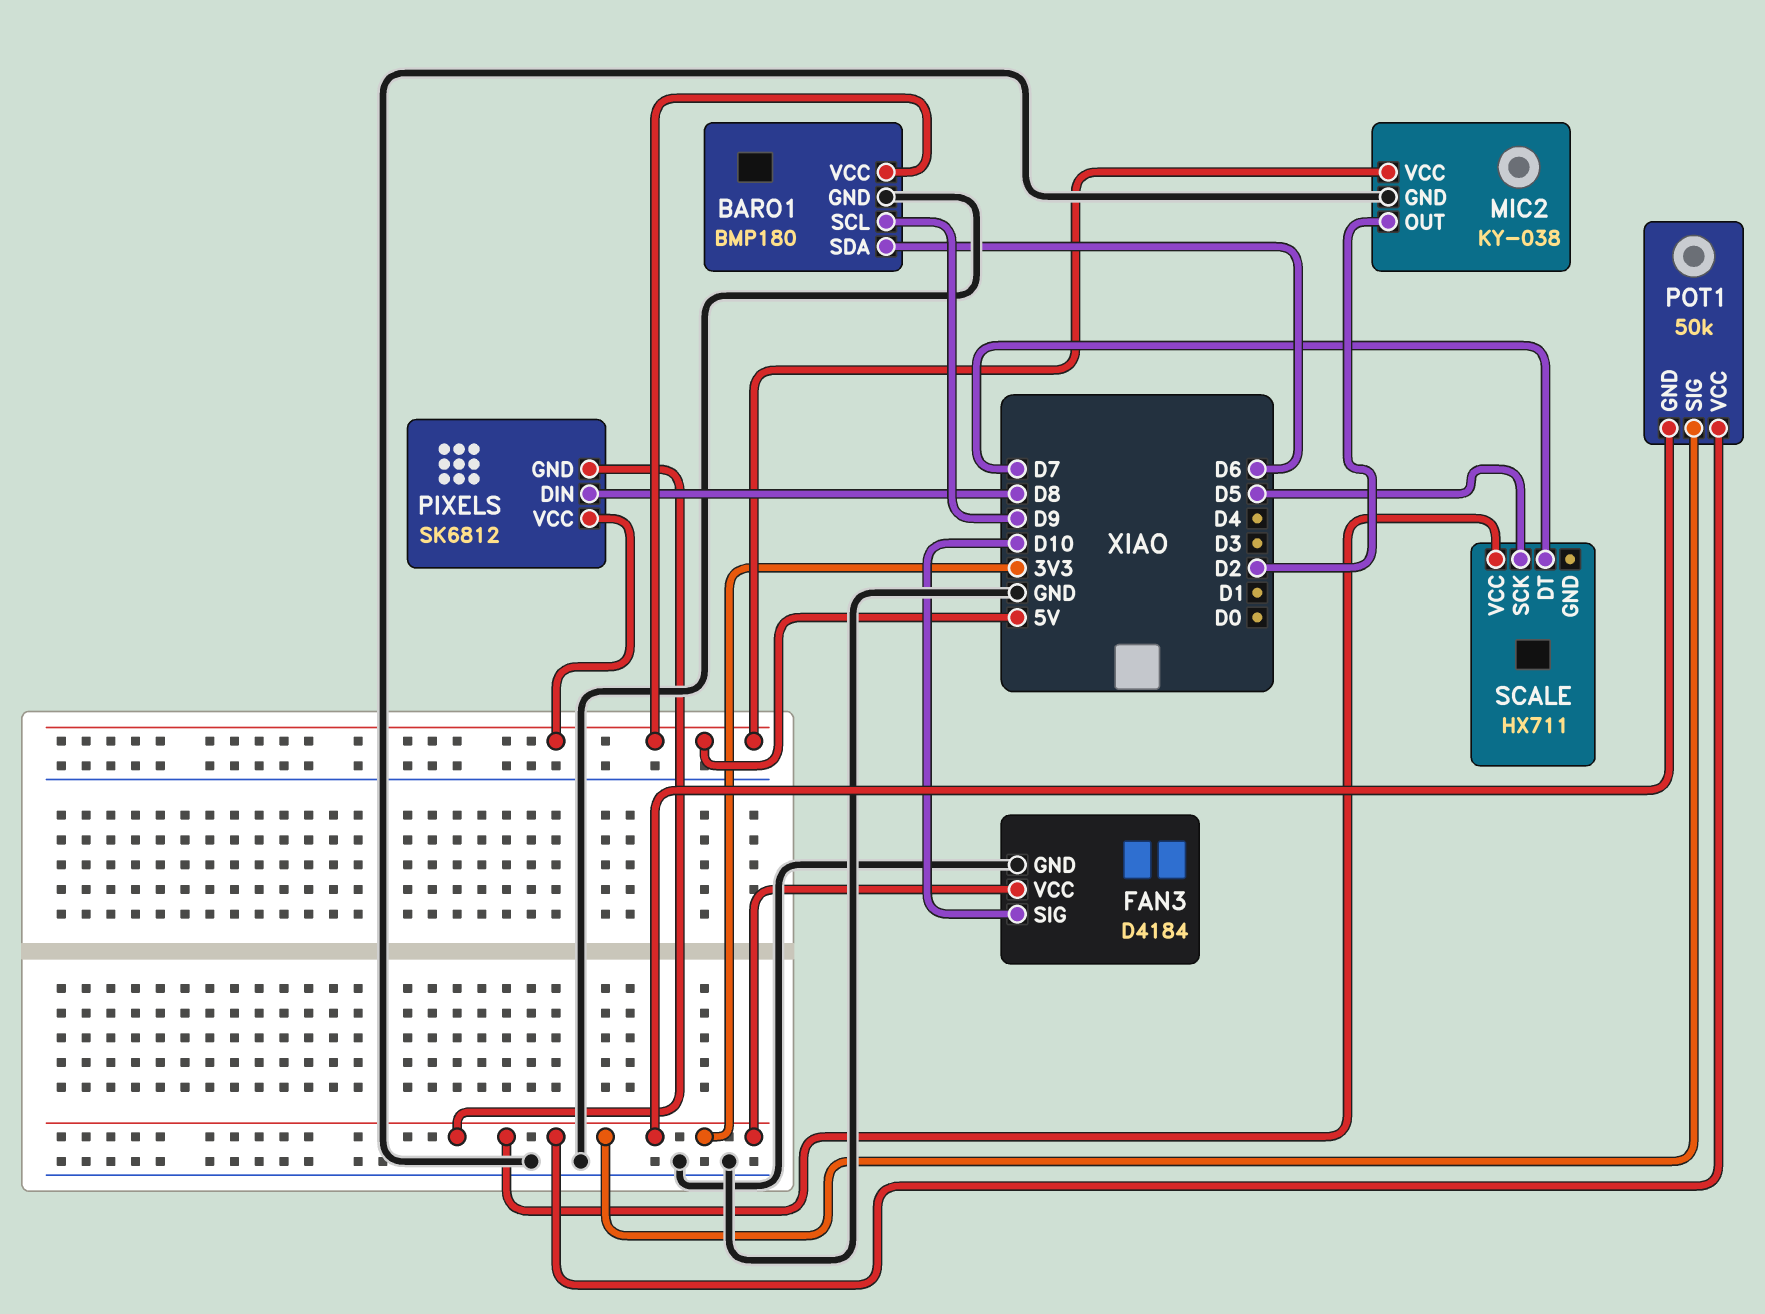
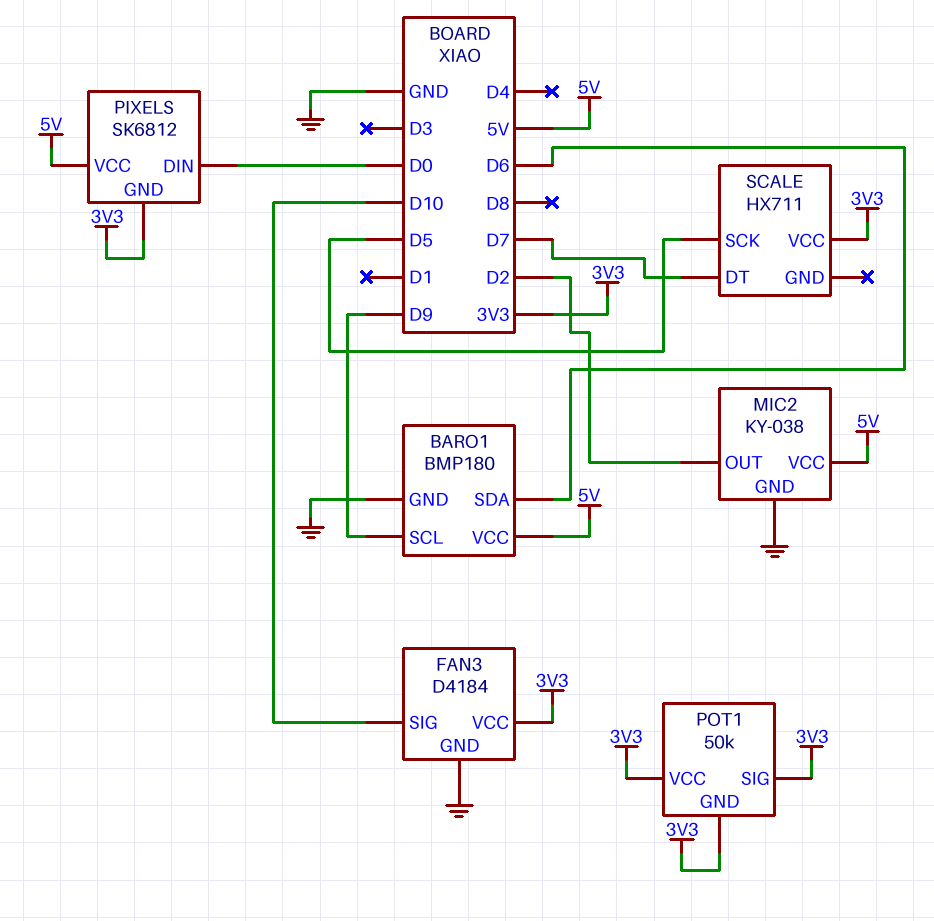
PIXELS pin DIN: D8 -> D0

